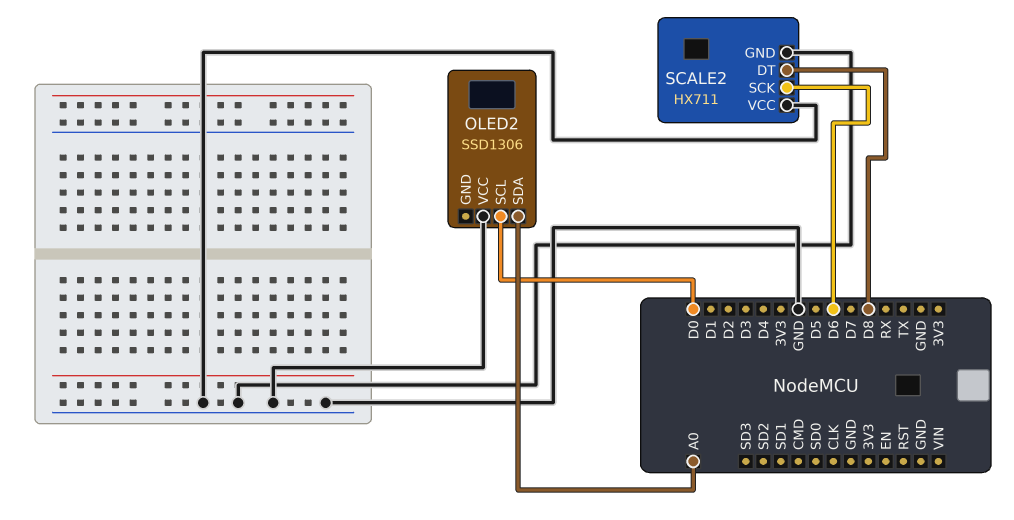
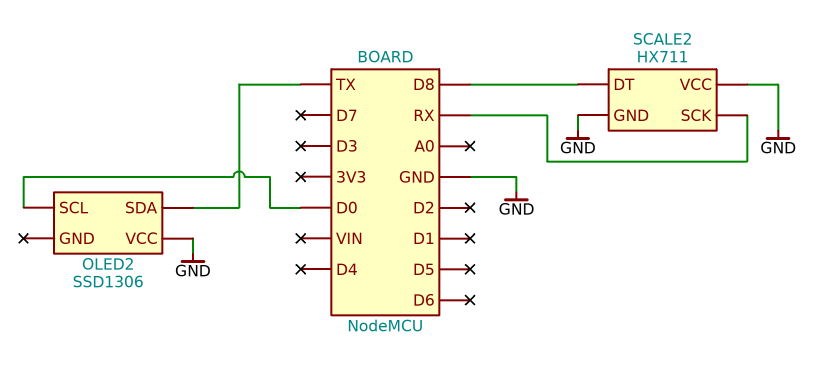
OLED2 pin SDA: A0 -> TX
SCALE2 pin SCK: D6 -> RX

